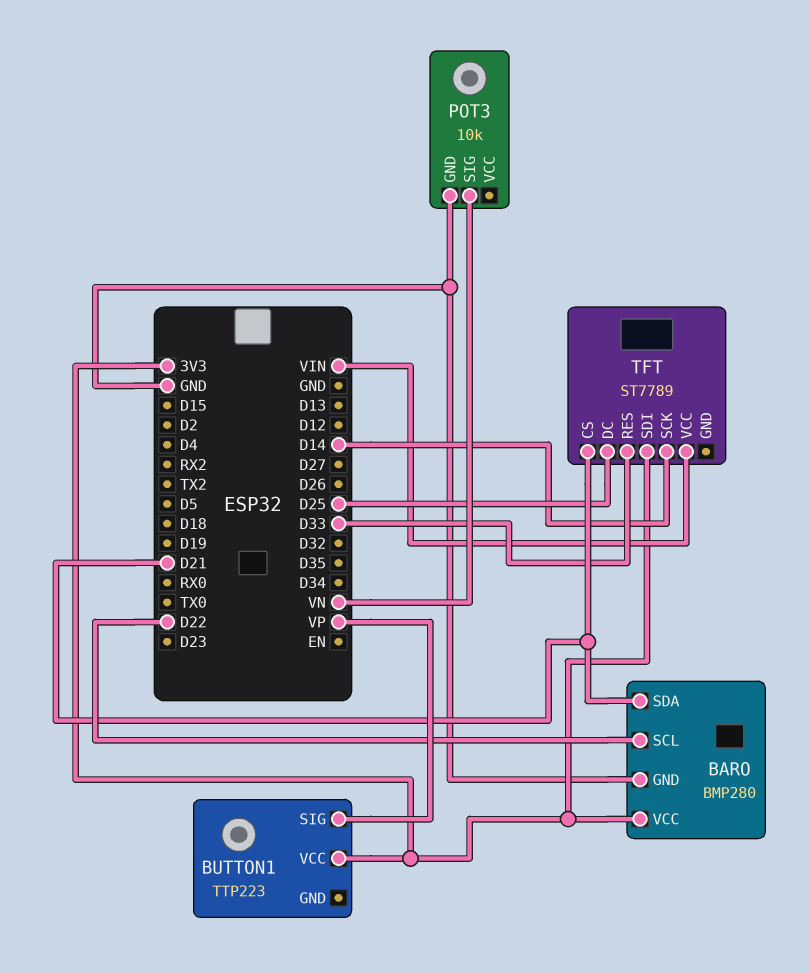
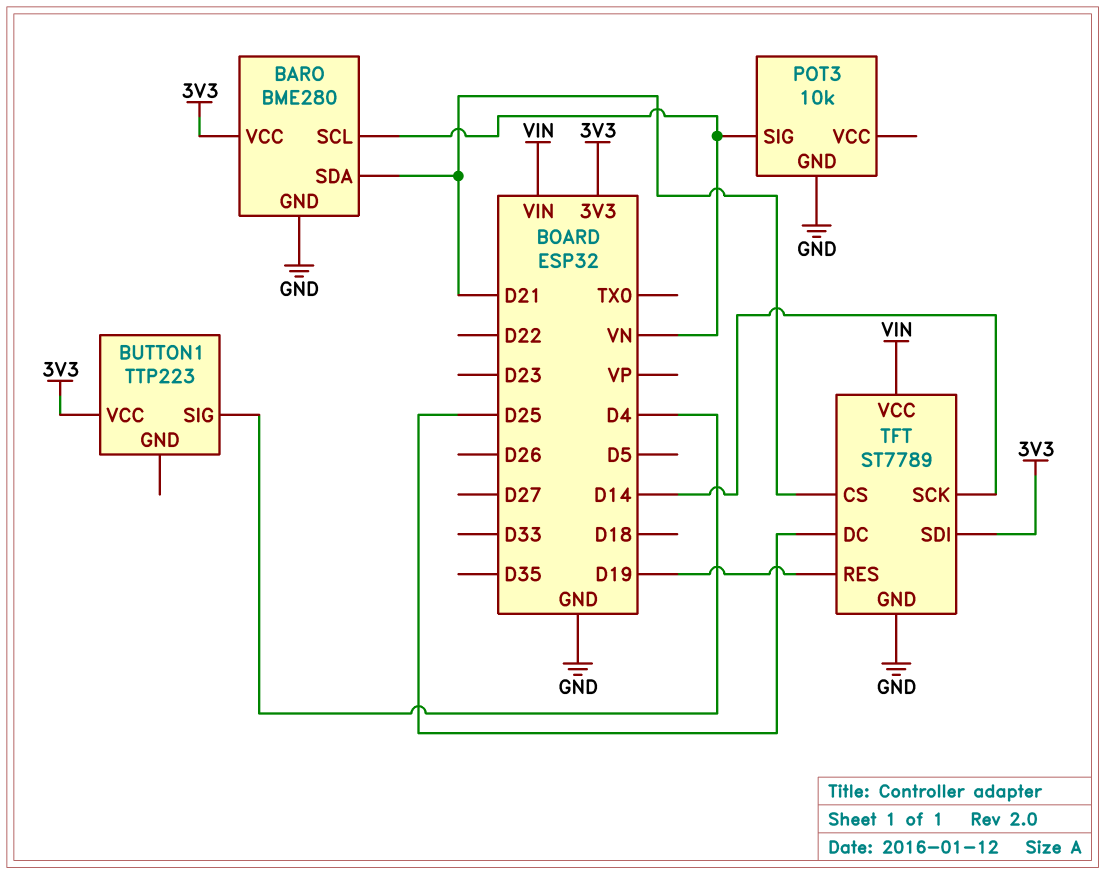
BARO: BMP280 -> BME280
BARO pin SCL: D22 -> VN
BUTTON1 pin SIG: VP -> D4
TFT pin GND: none -> GND
TFT pin RES: D33 -> D19

